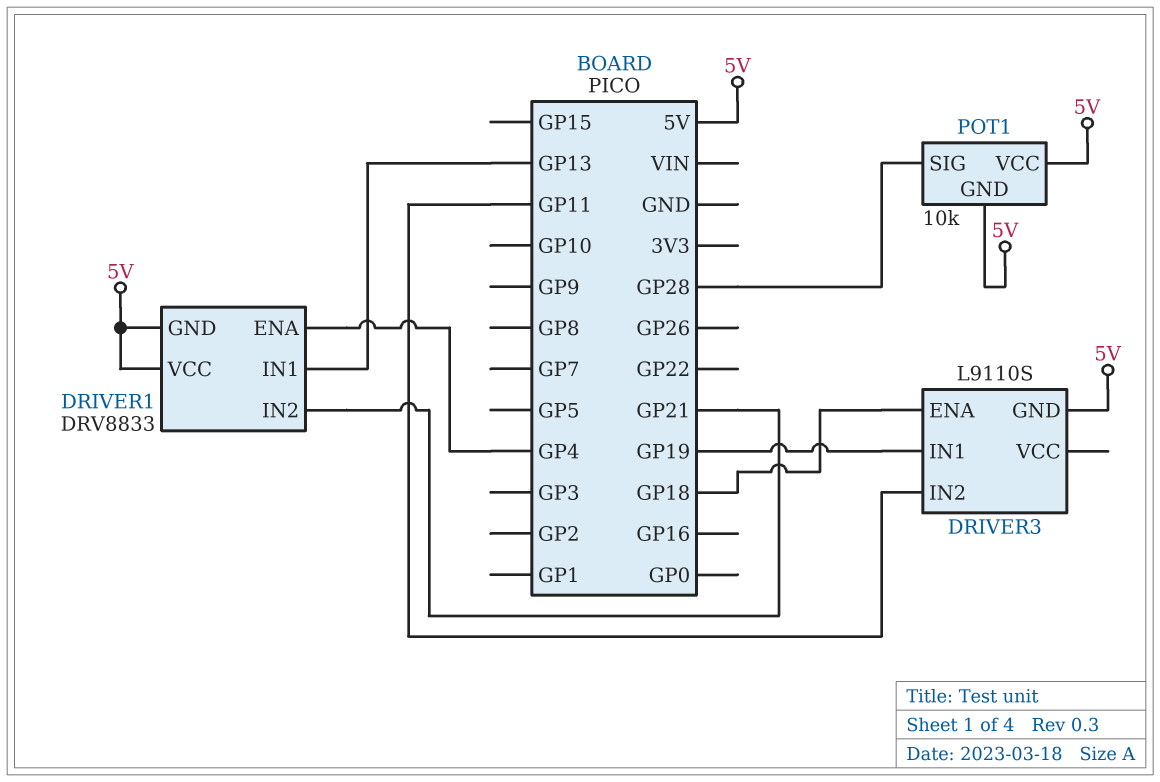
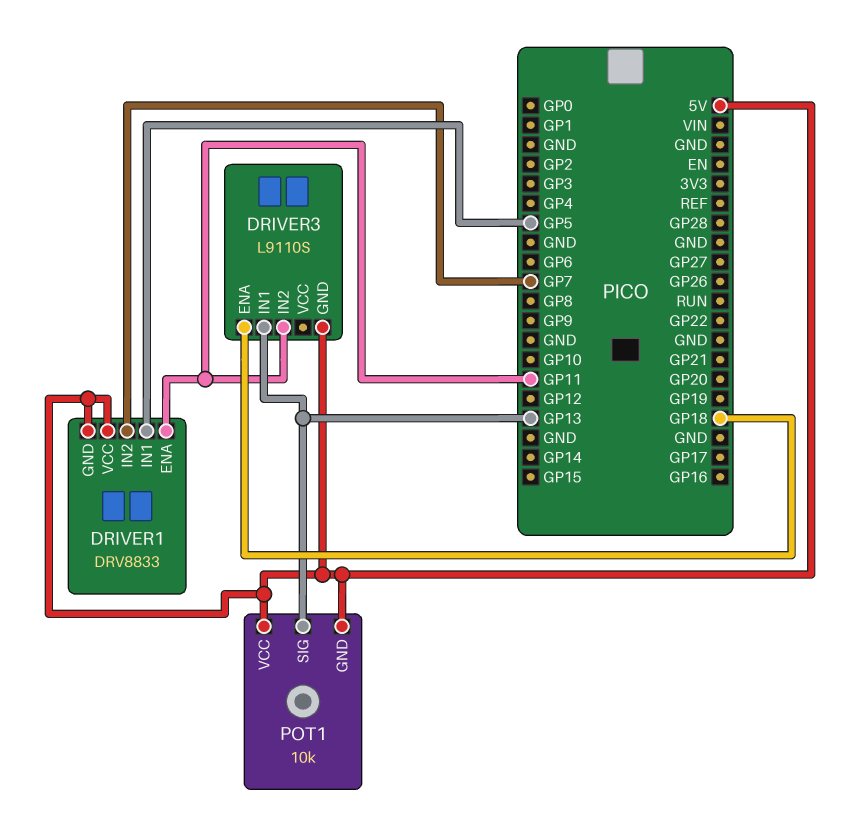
DRIVER1 pin ENA: GP4 -> GP11
DRIVER1 pin IN1: GP13 -> GP5
DRIVER1 pin IN2: GP21 -> GP7
DRIVER3 pin IN1: GP19 -> GP13
POT1 pin SIG: GP28 -> GP13

